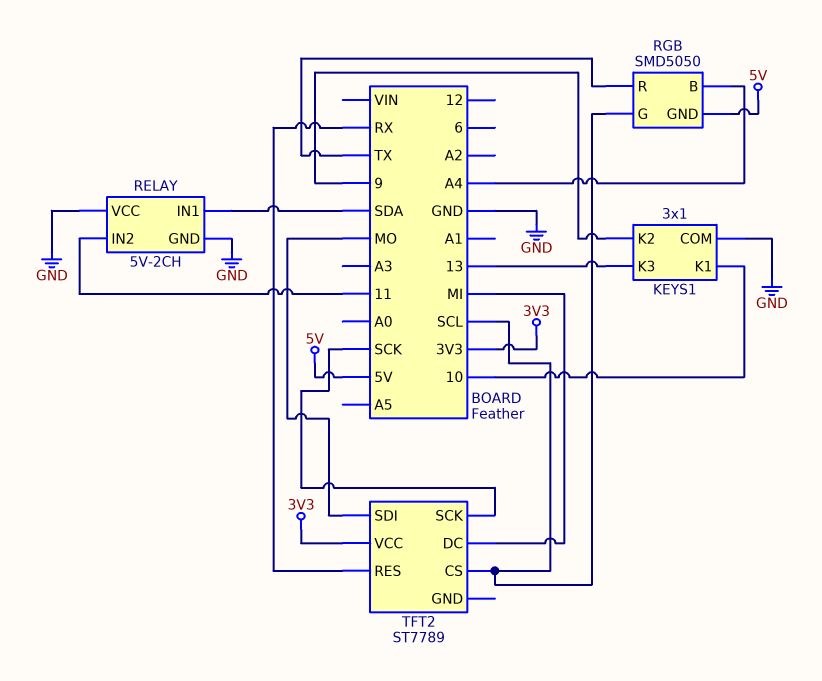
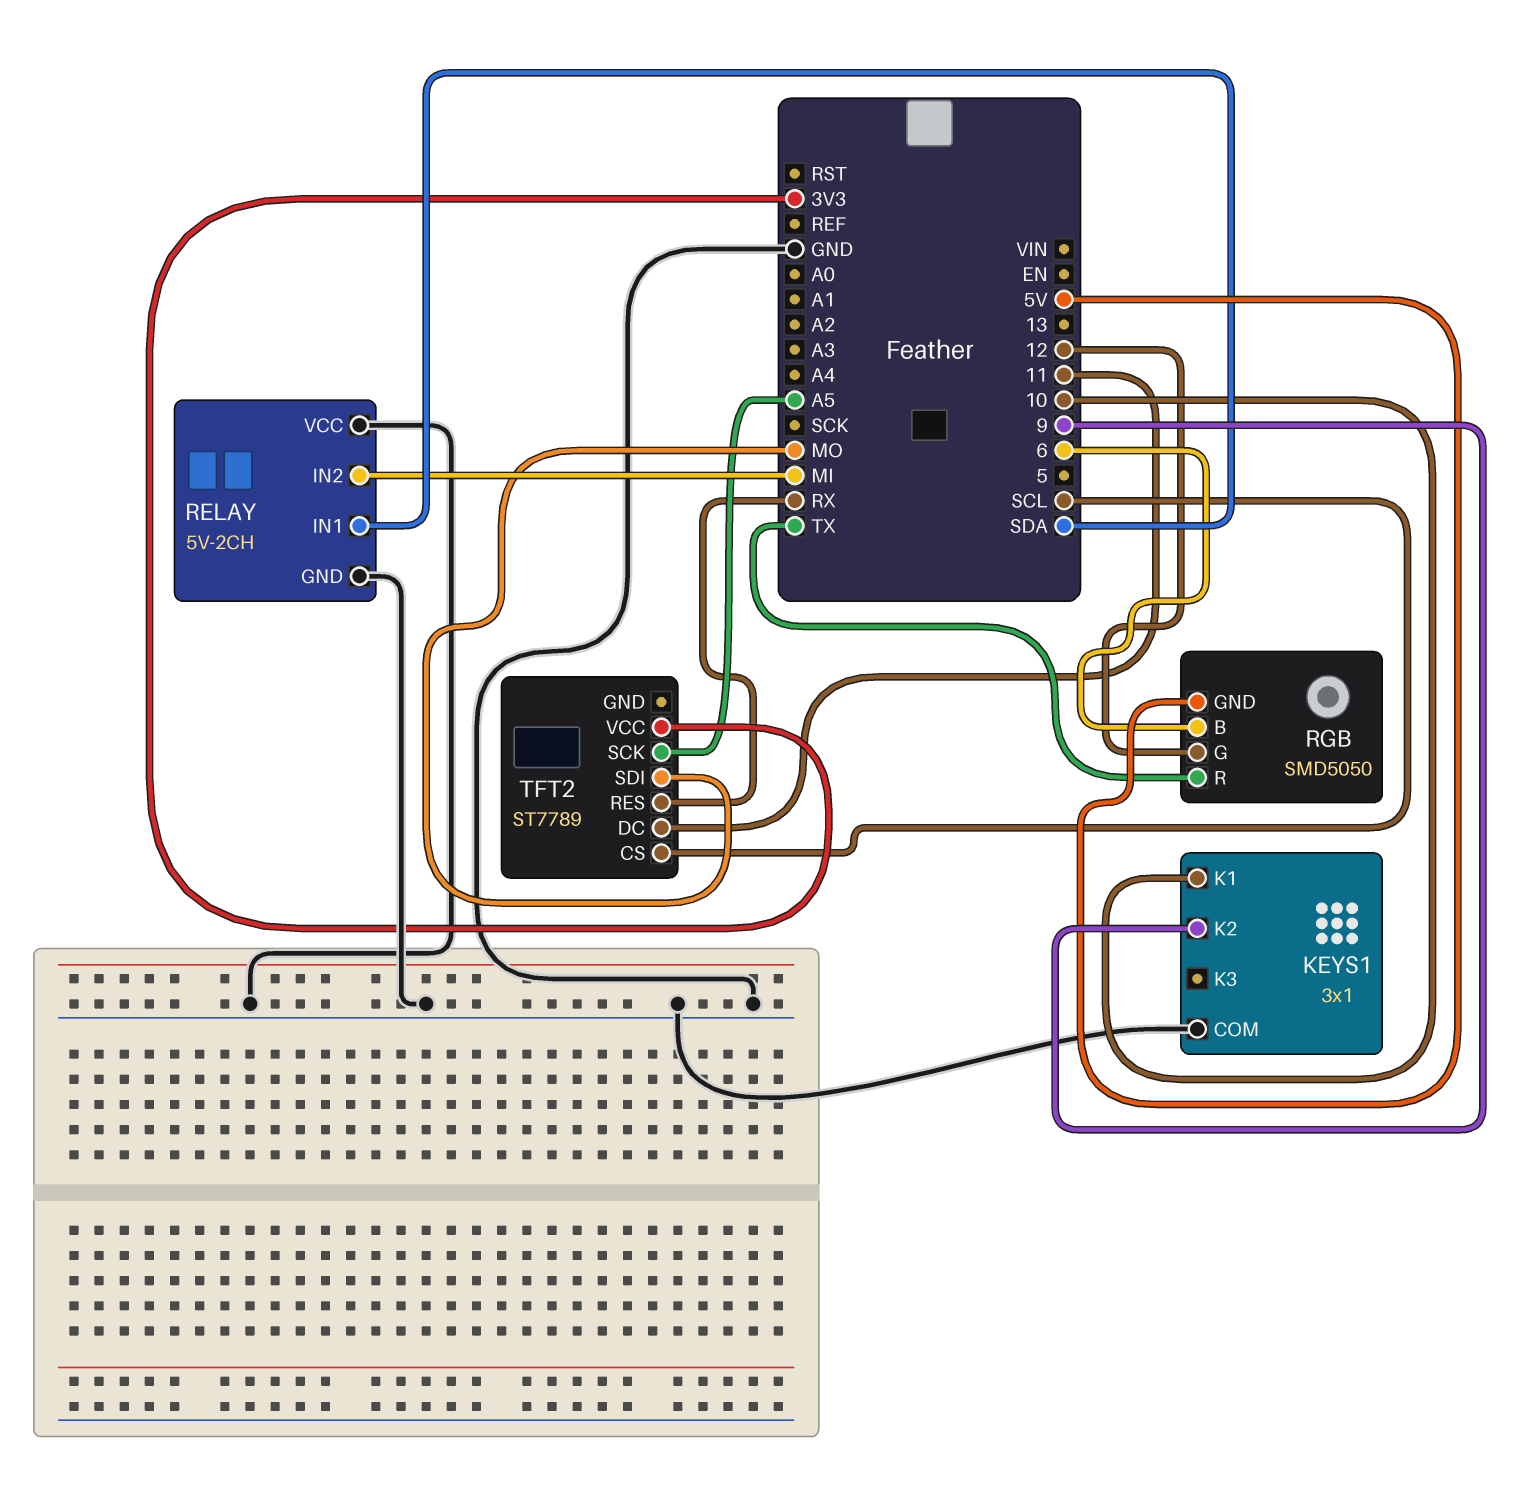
KEYS1 pin K3: 13 -> none
RELAY pin IN2: 11 -> MI
RGB pin B: A4 -> 6
RGB pin G: SCL -> 12
TFT2 pin DC: MI -> 11
TFT2 pin SCK: SCK -> A5

